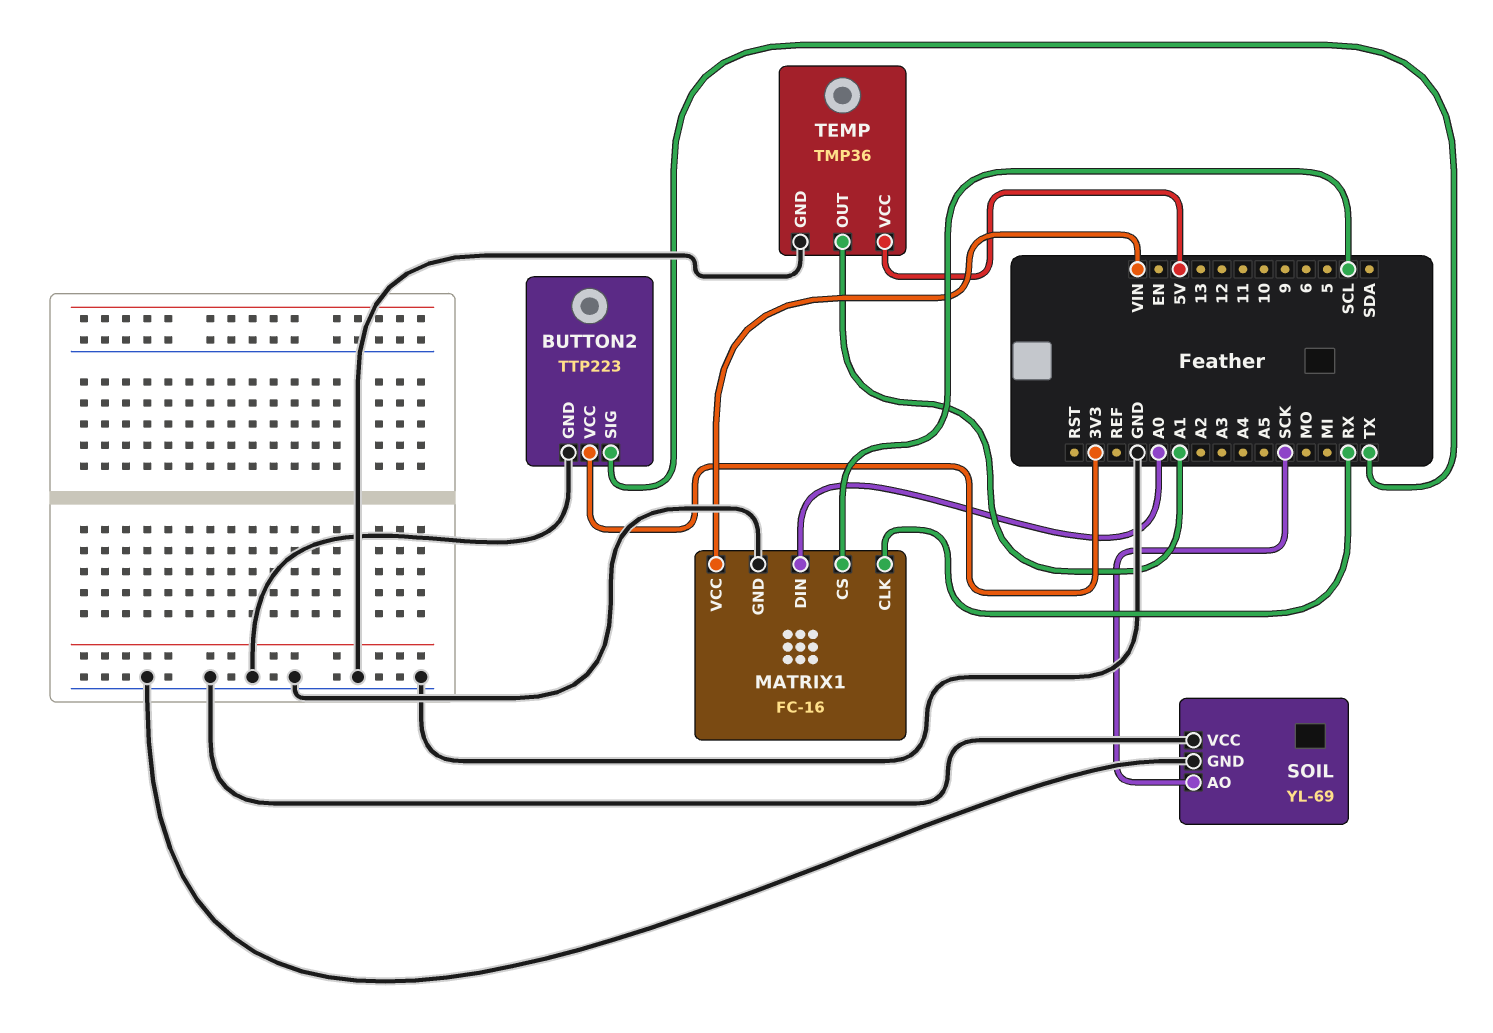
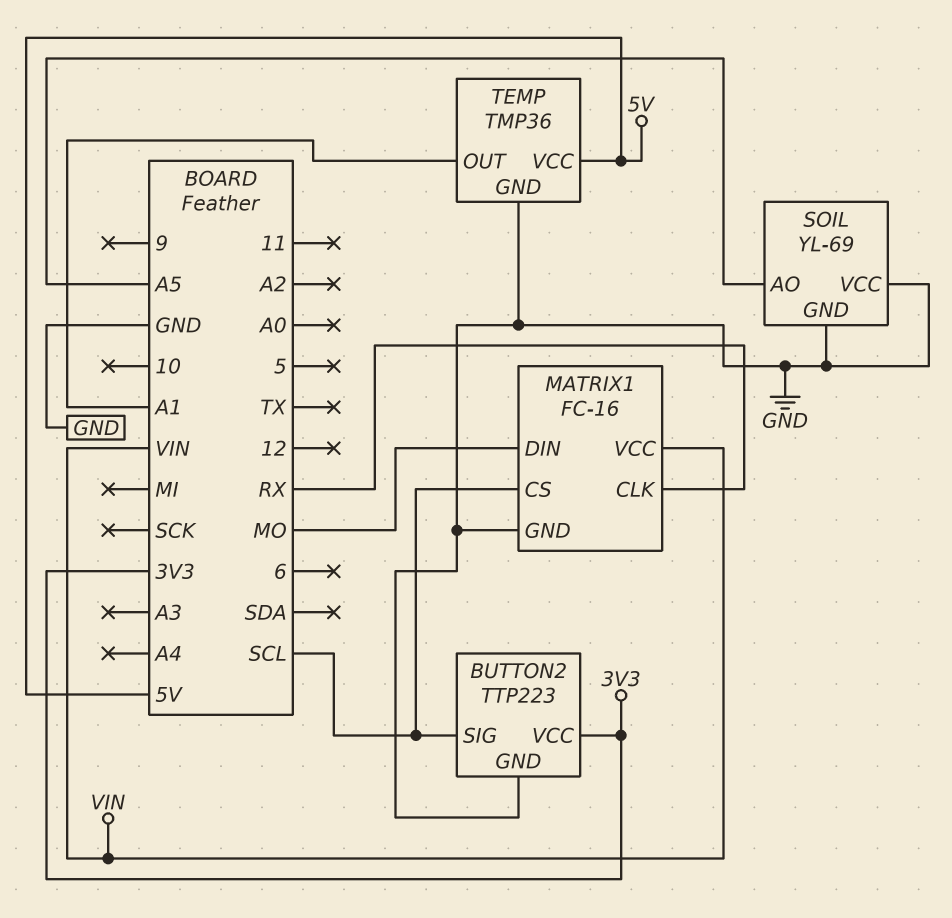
BUTTON2 pin SIG: TX -> SCL
MATRIX1 pin DIN: A0 -> MO
SOIL pin AO: SCK -> A5

